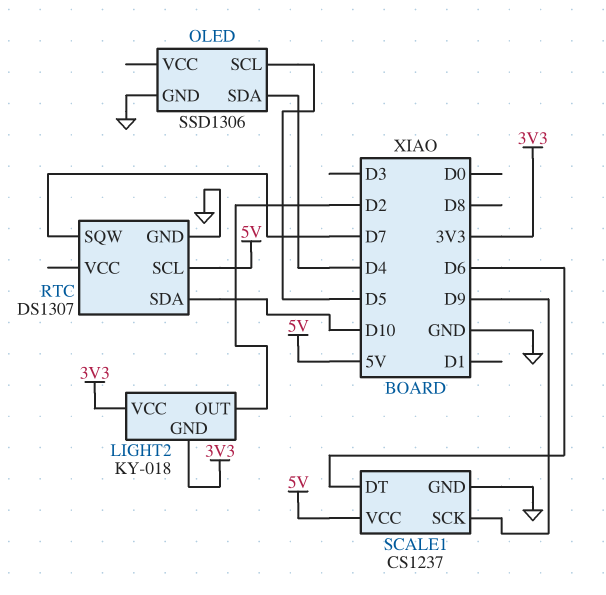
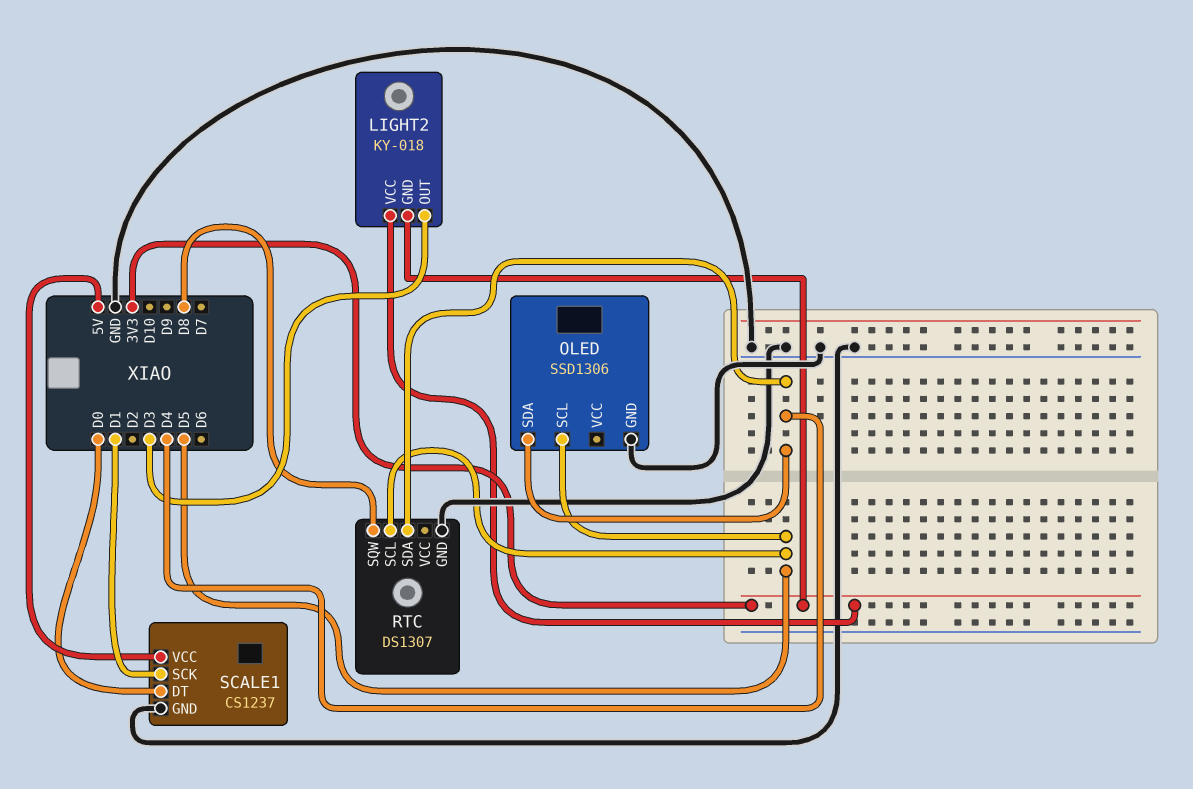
LIGHT2 pin OUT: D2 -> D3
RTC pin SCL: 5V -> D5
RTC pin SDA: D10 -> D4
RTC pin SQW: D7 -> D8
SCALE1 pin DT: D6 -> D0
SCALE1 pin SCK: D9 -> D1

